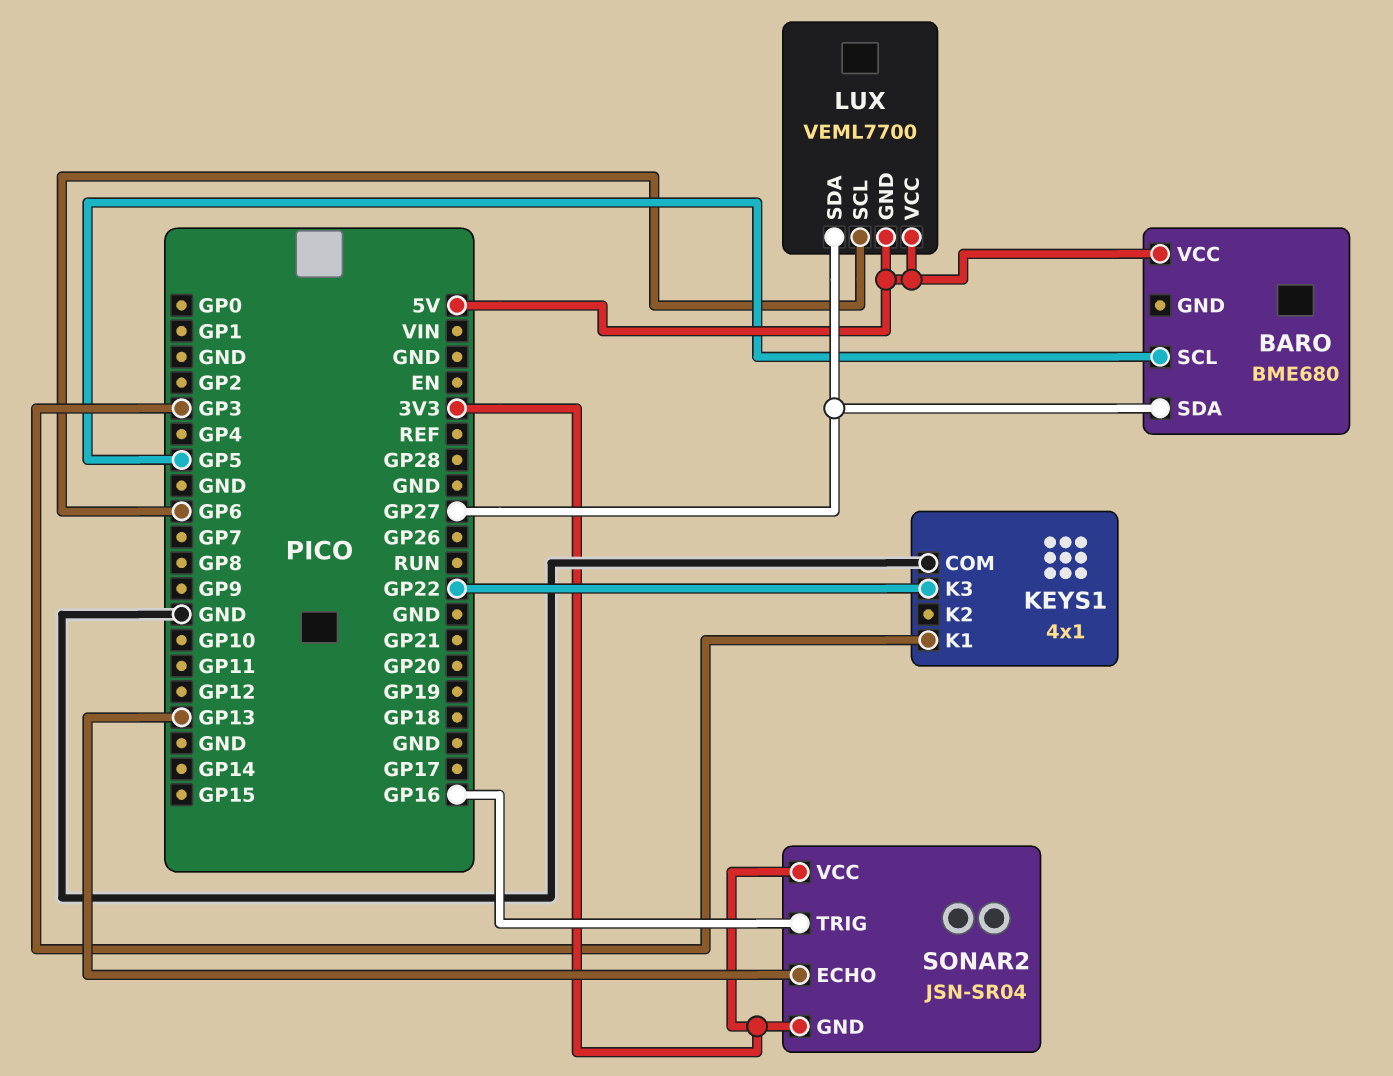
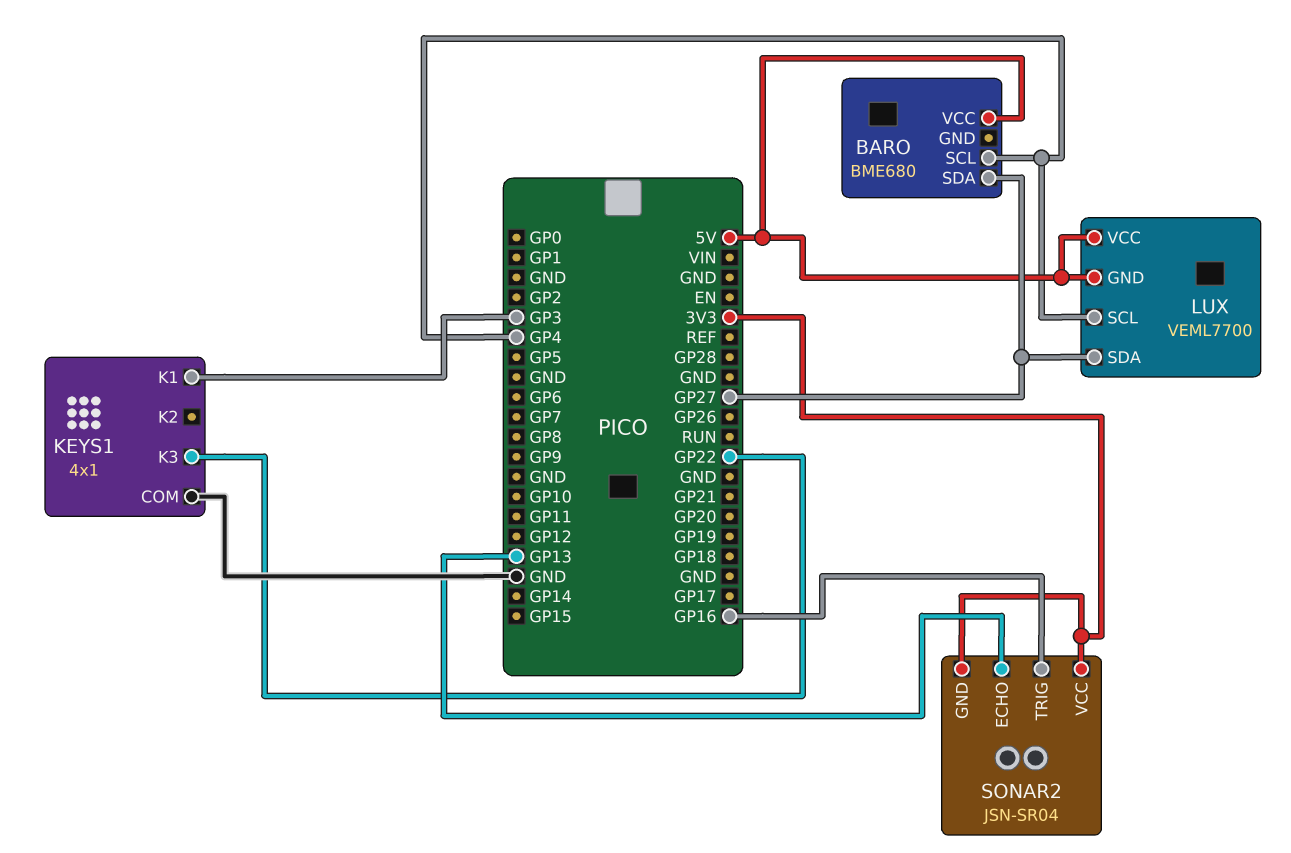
BARO pin SCL: GP5 -> GP4
LUX pin SCL: GP6 -> GP4

